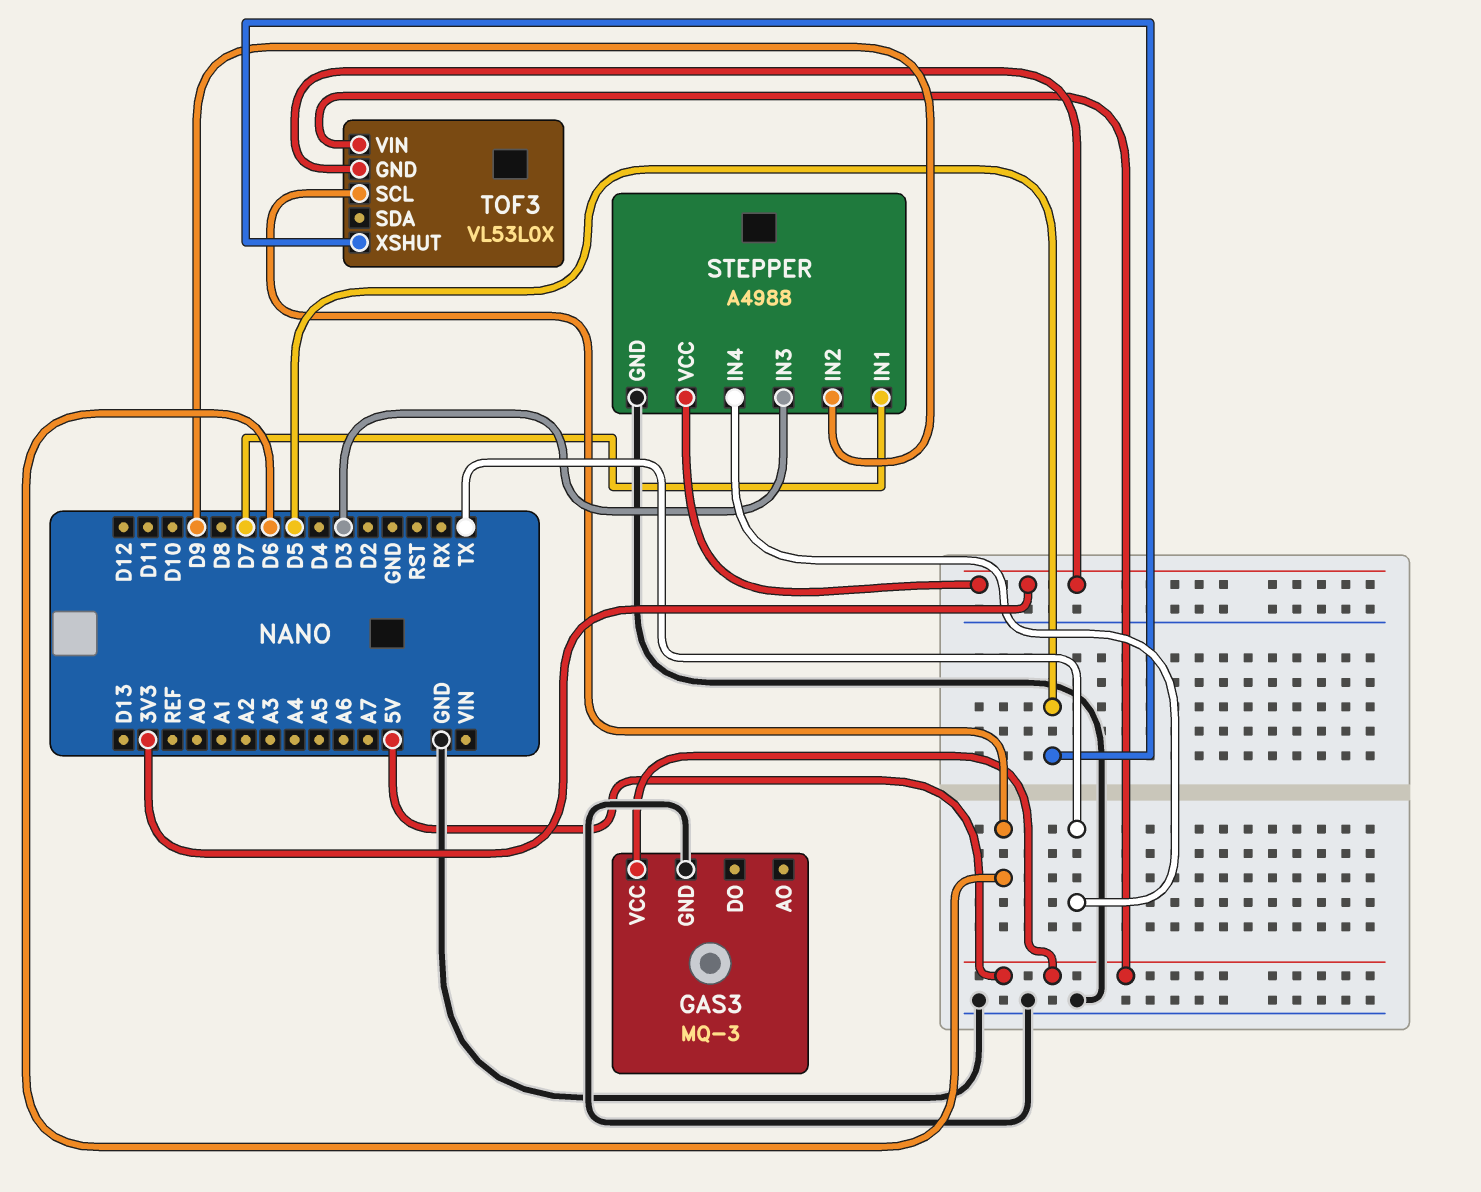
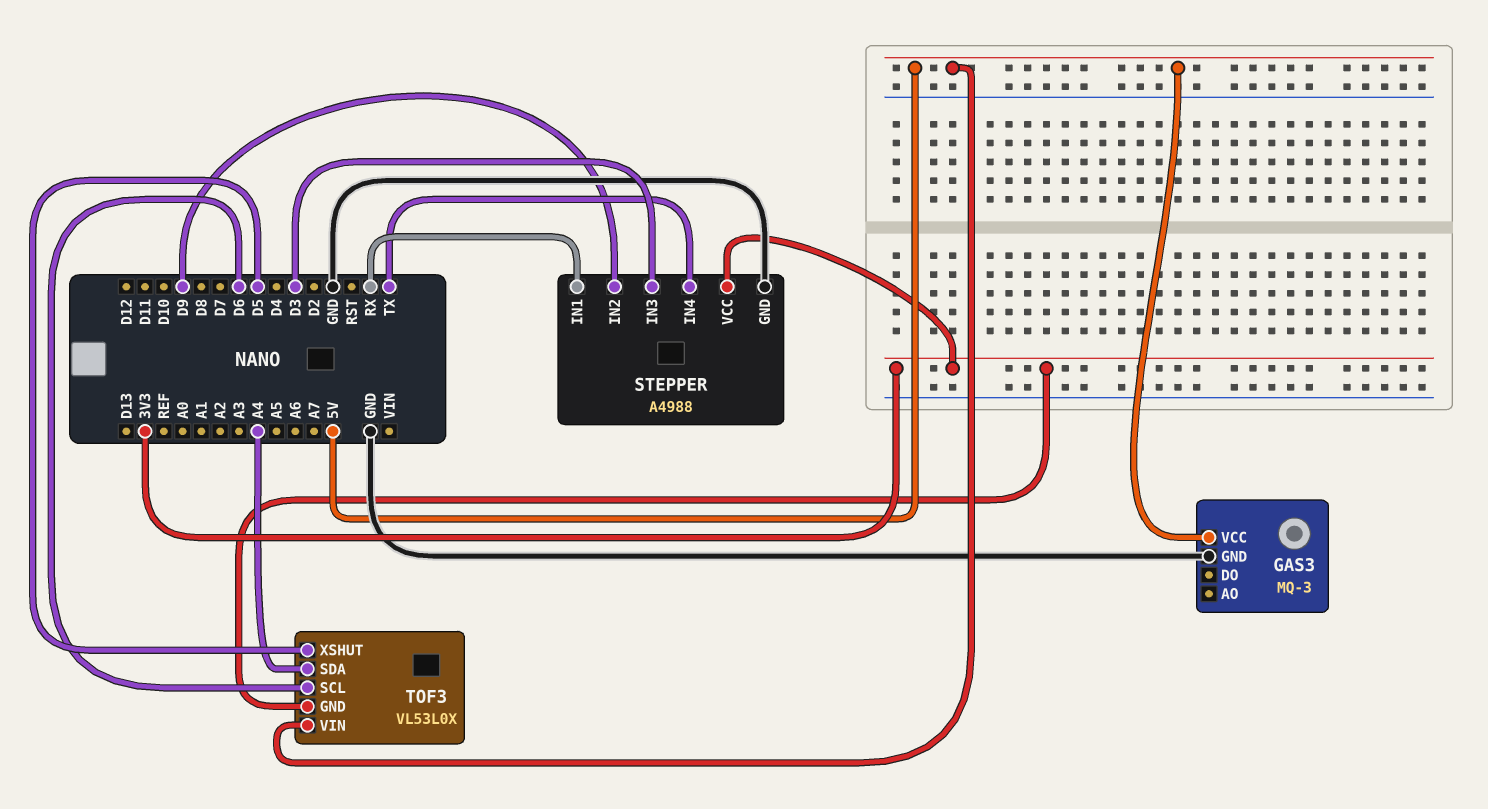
STEPPER pin IN1: D7 -> RX
TOF3 pin SDA: none -> A4

